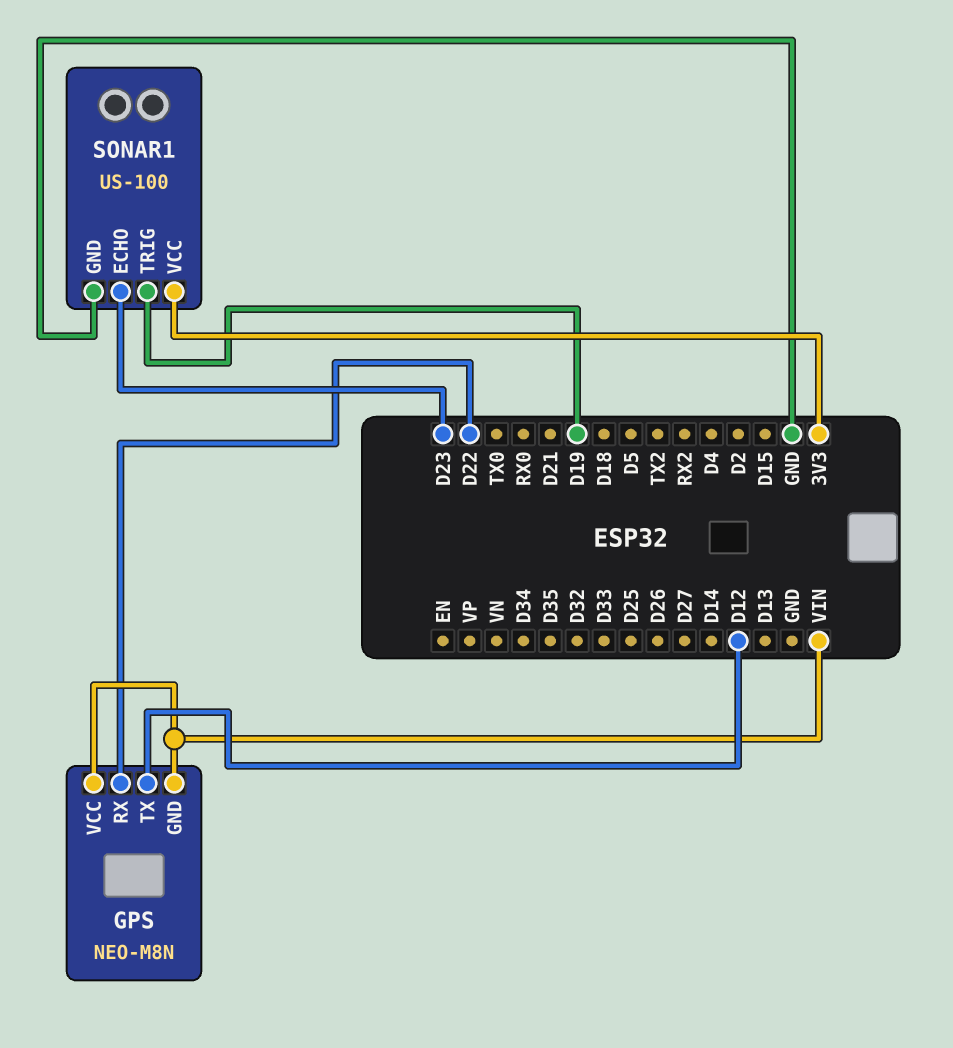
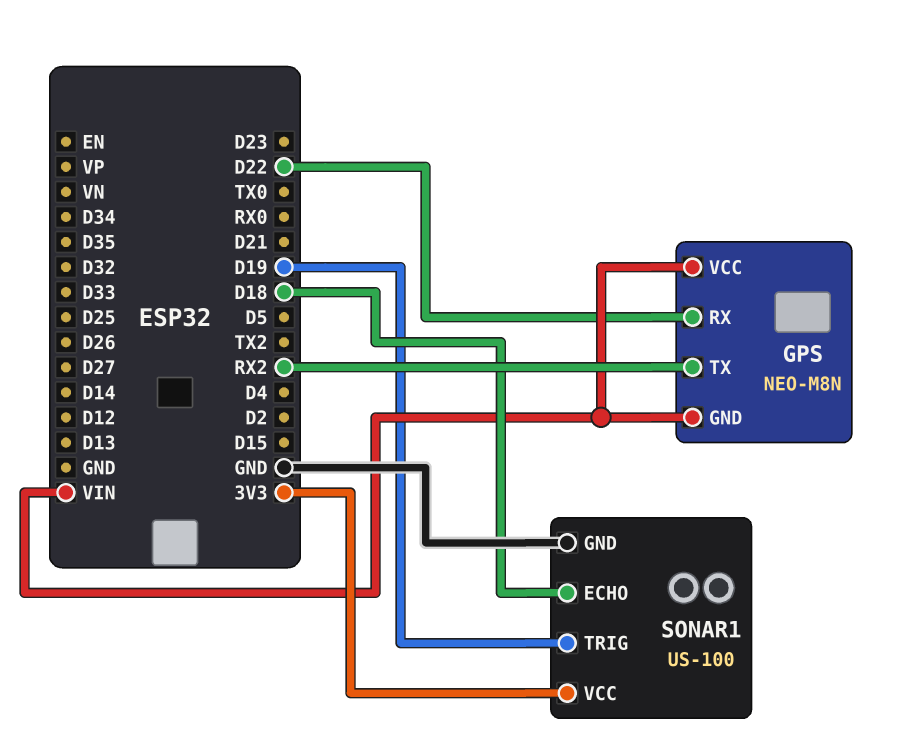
GPS pin TX: D12 -> RX2
SONAR1 pin ECHO: D23 -> D18

